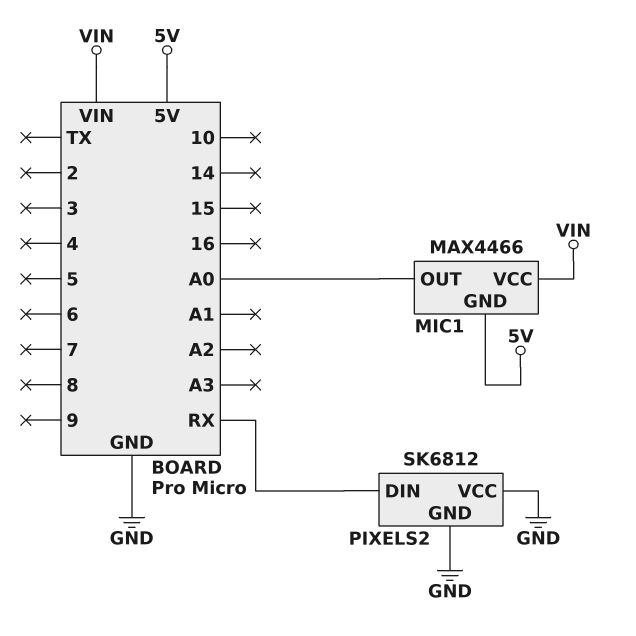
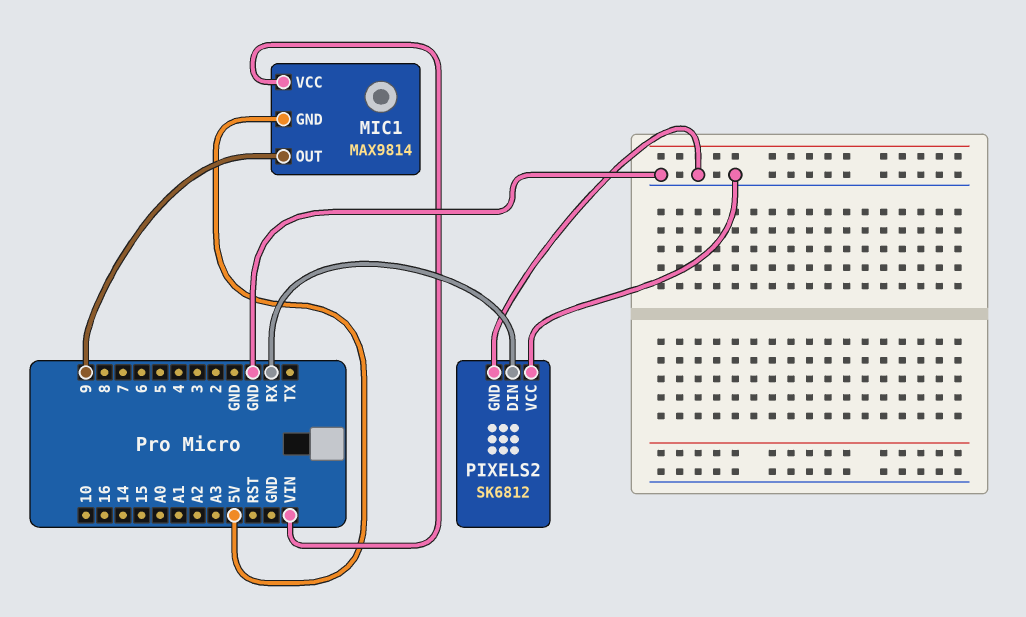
MIC1: MAX4466 -> MAX9814
MIC1 pin OUT: A0 -> 9

